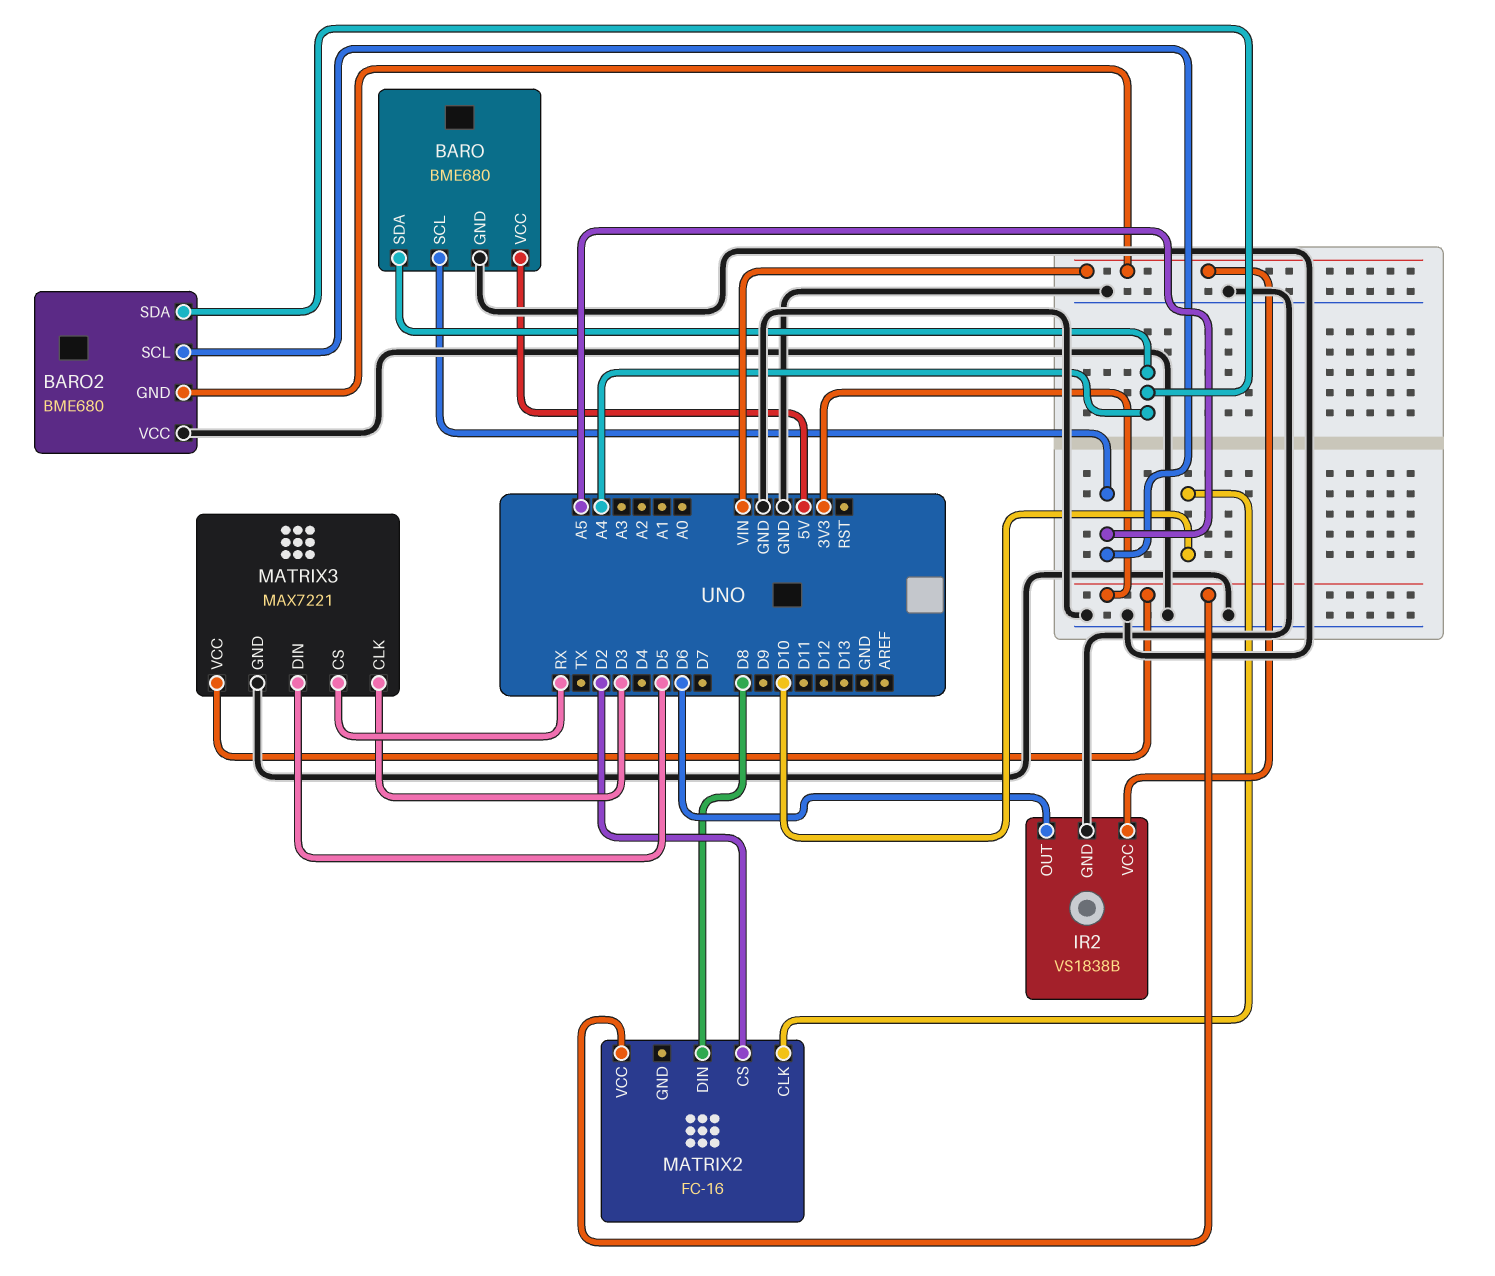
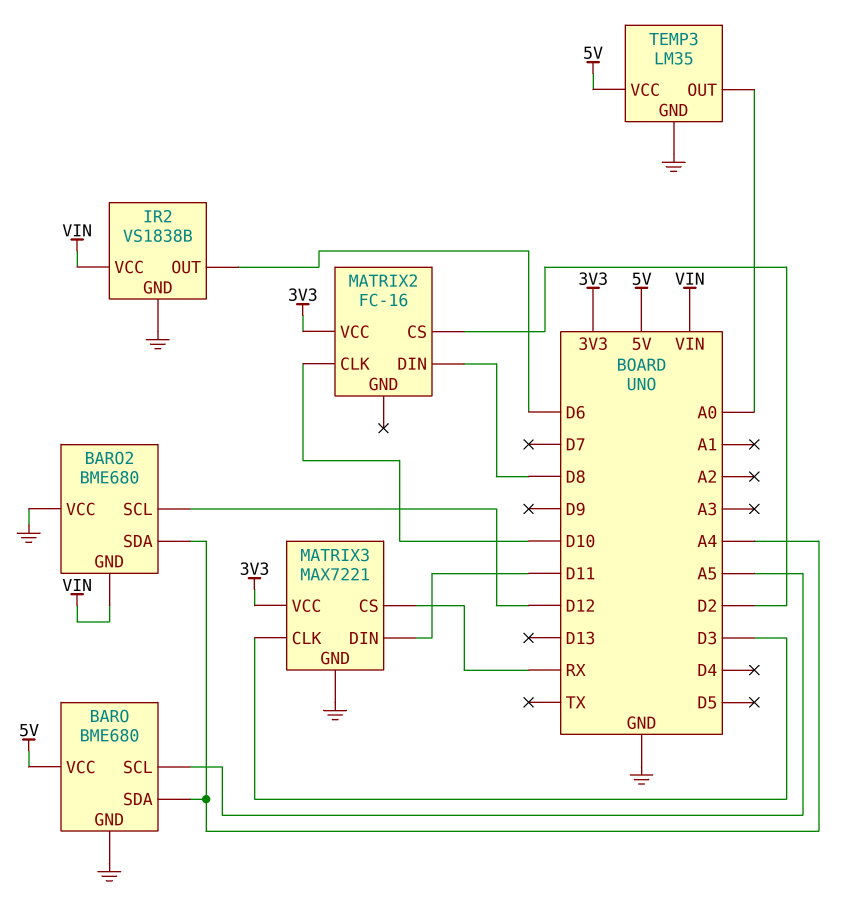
BARO2 pin SCL: A5 -> D12
MATRIX3 pin DIN: D5 -> D11
TEMP3: none -> LM35
TEMP3 pin GND: none -> GND
TEMP3 pin OUT: none -> A0
TEMP3 pin VCC: none -> 5V

